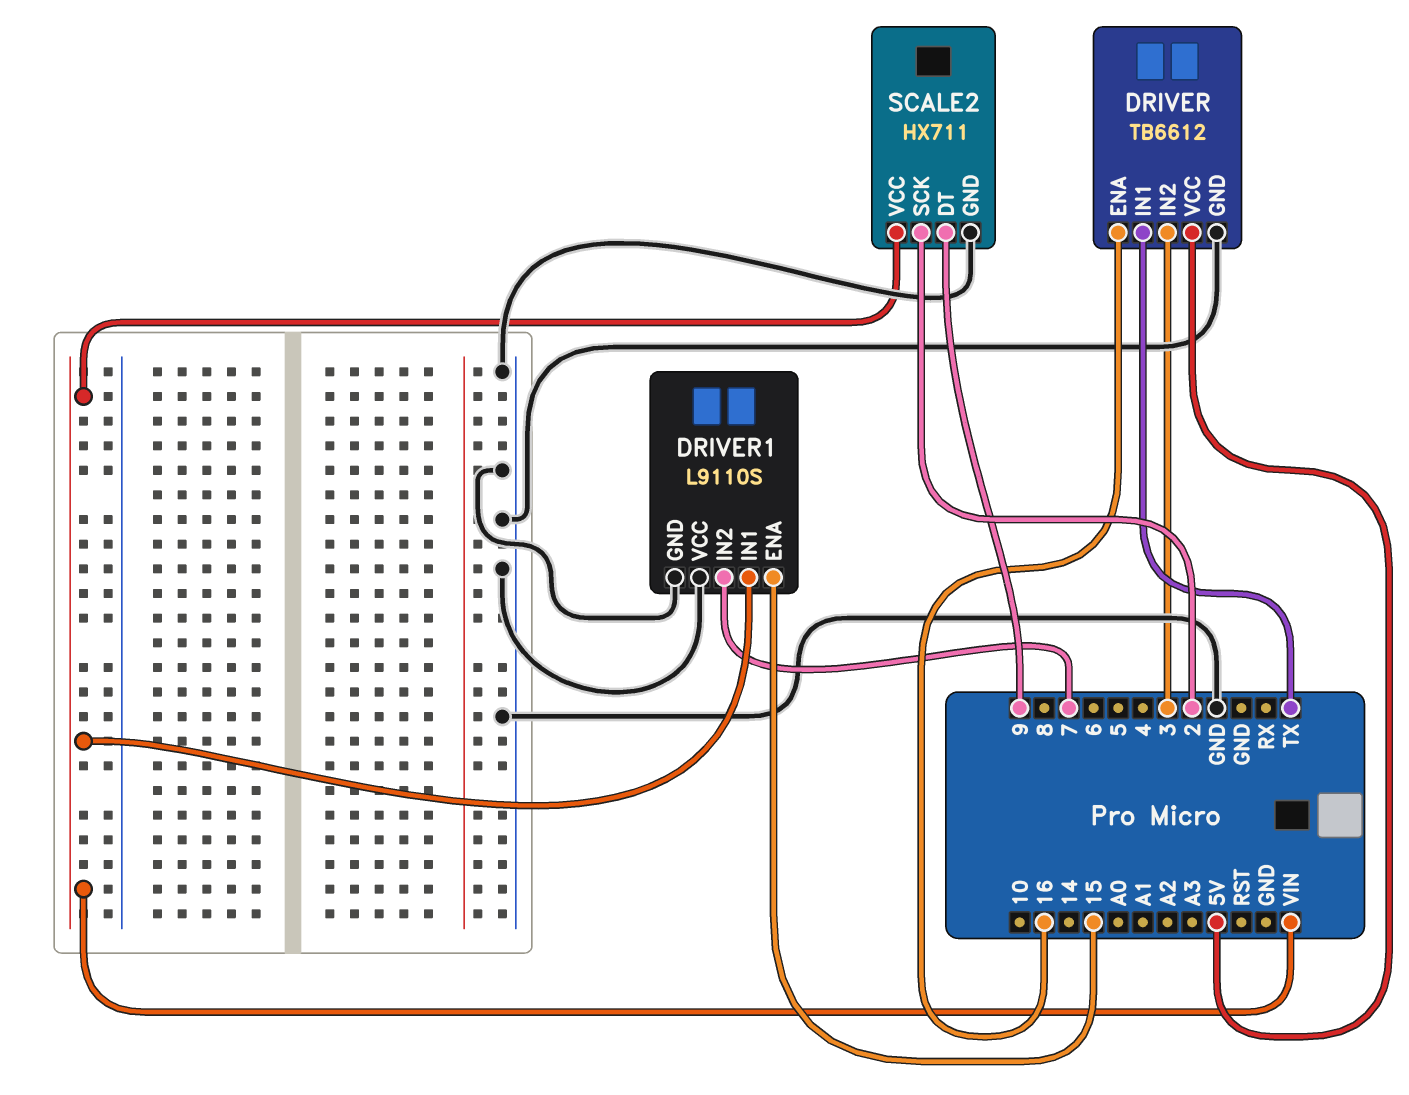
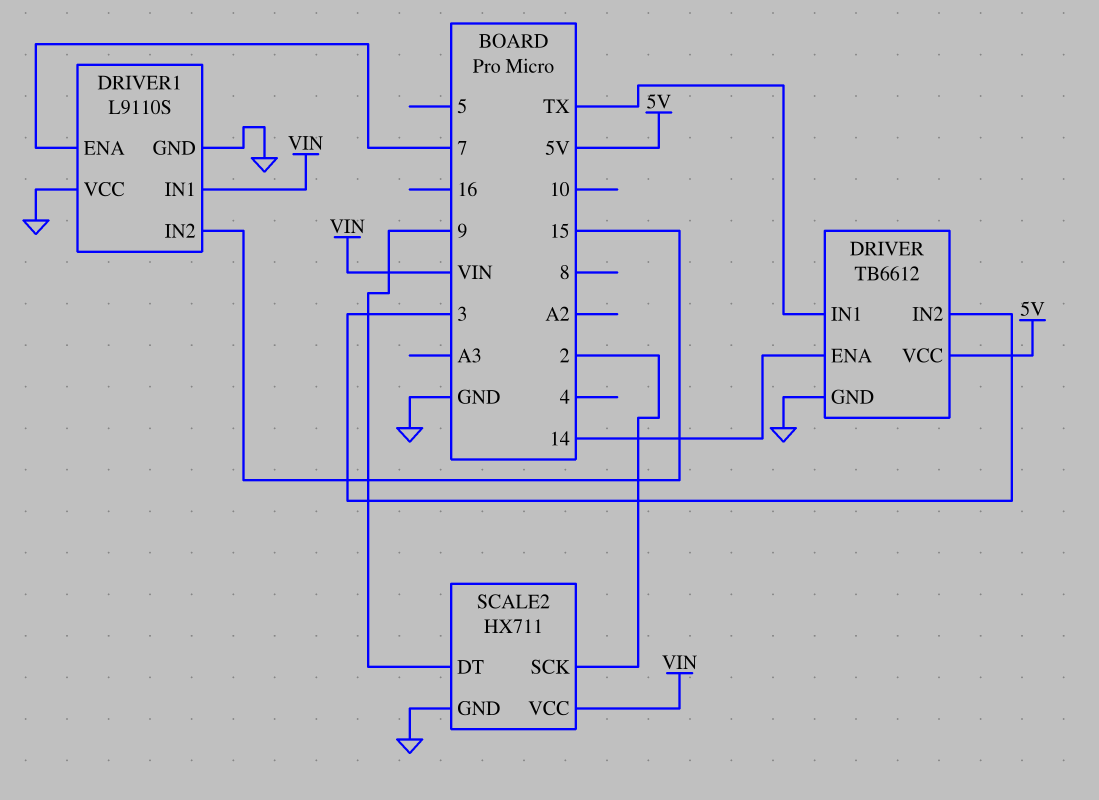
DRIVER pin ENA: 16 -> 14
DRIVER1 pin ENA: 15 -> 7
DRIVER1 pin IN2: 7 -> 15

